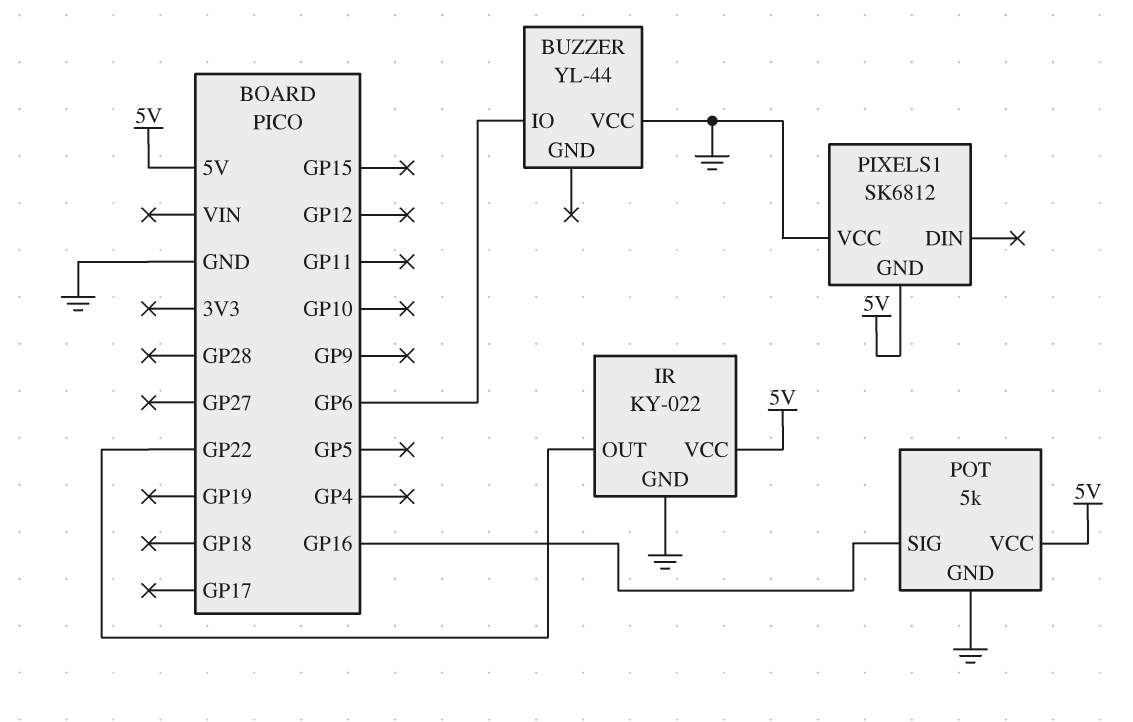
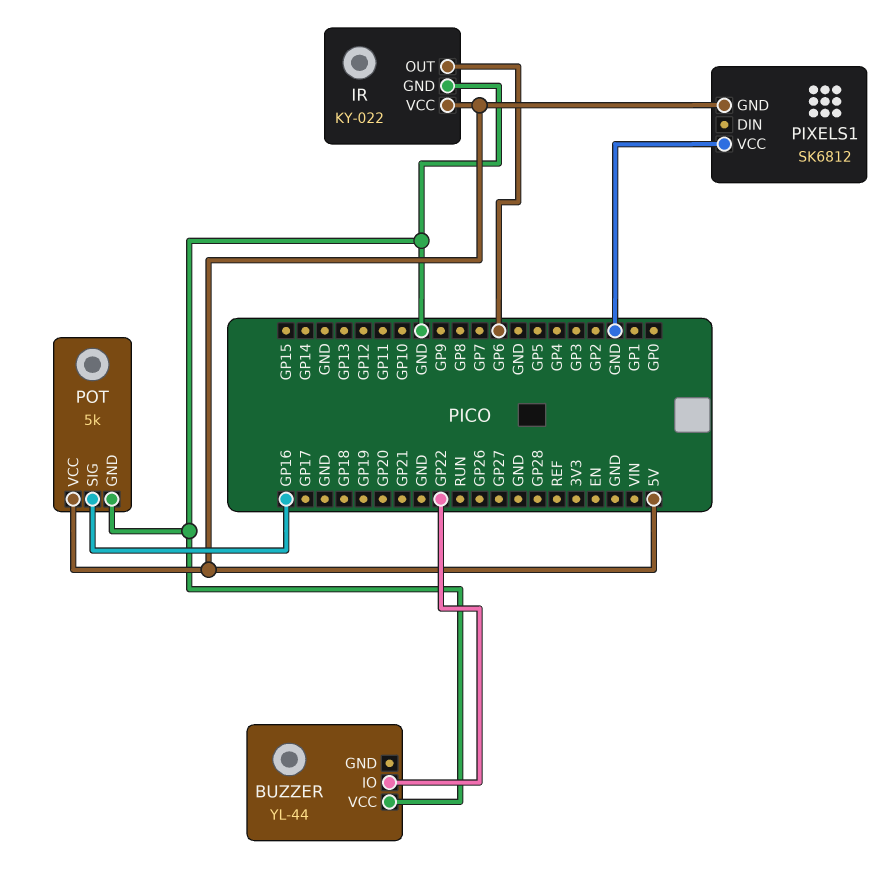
BUZZER pin IO: GP6 -> GP22
IR pin OUT: GP22 -> GP6

